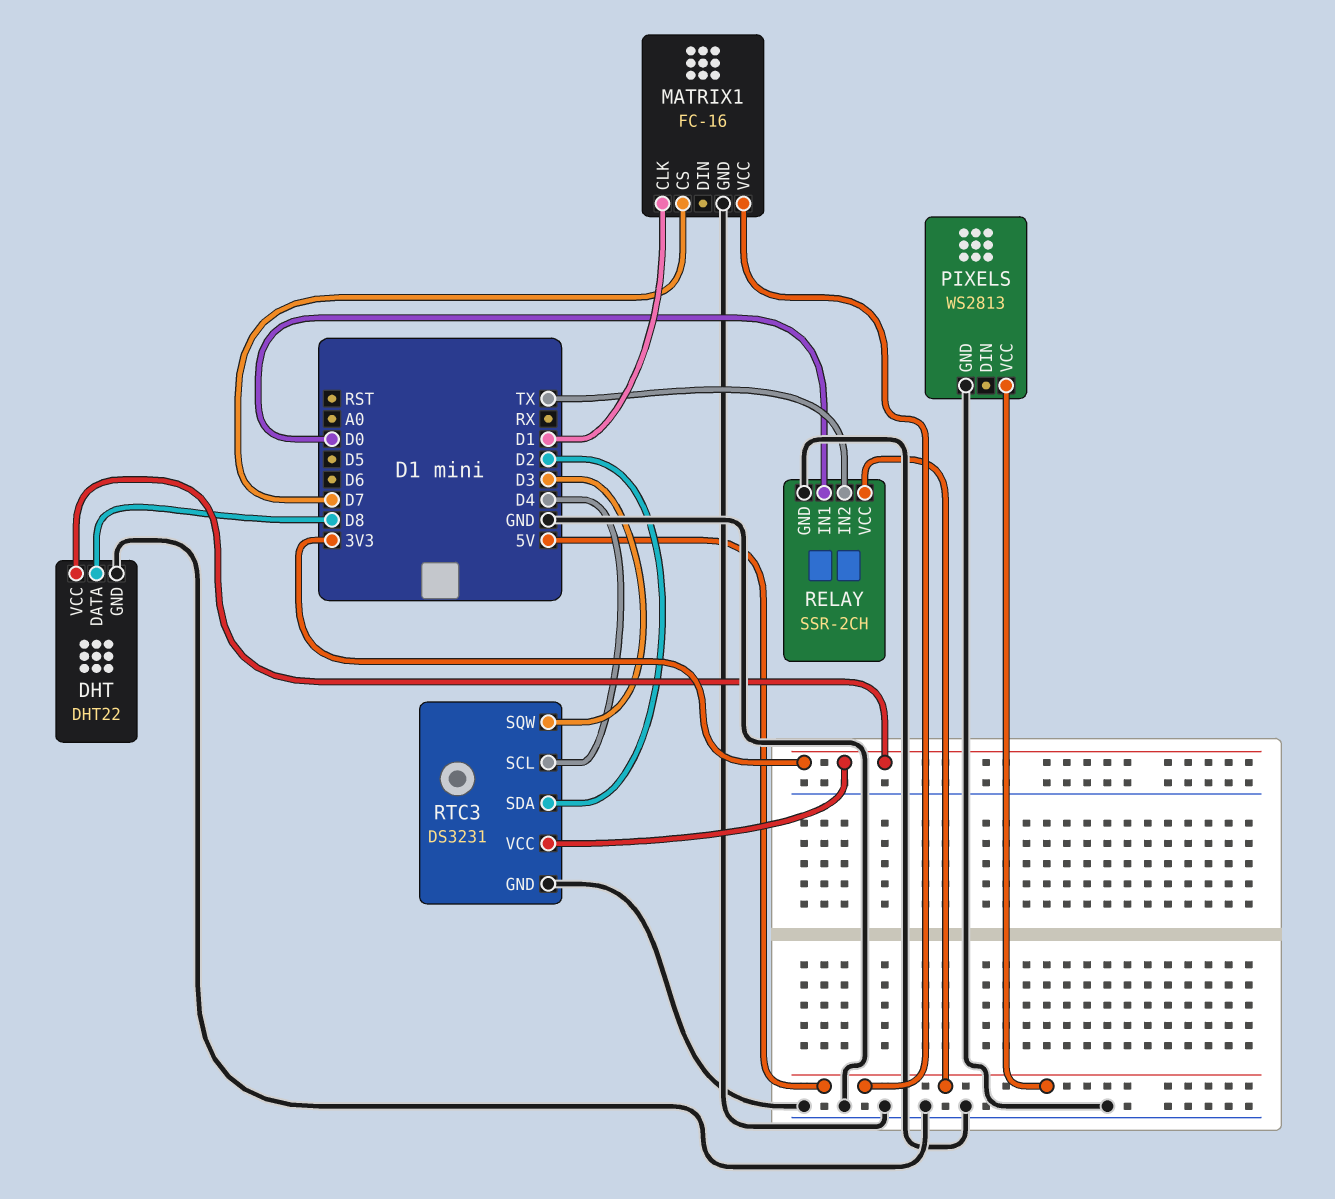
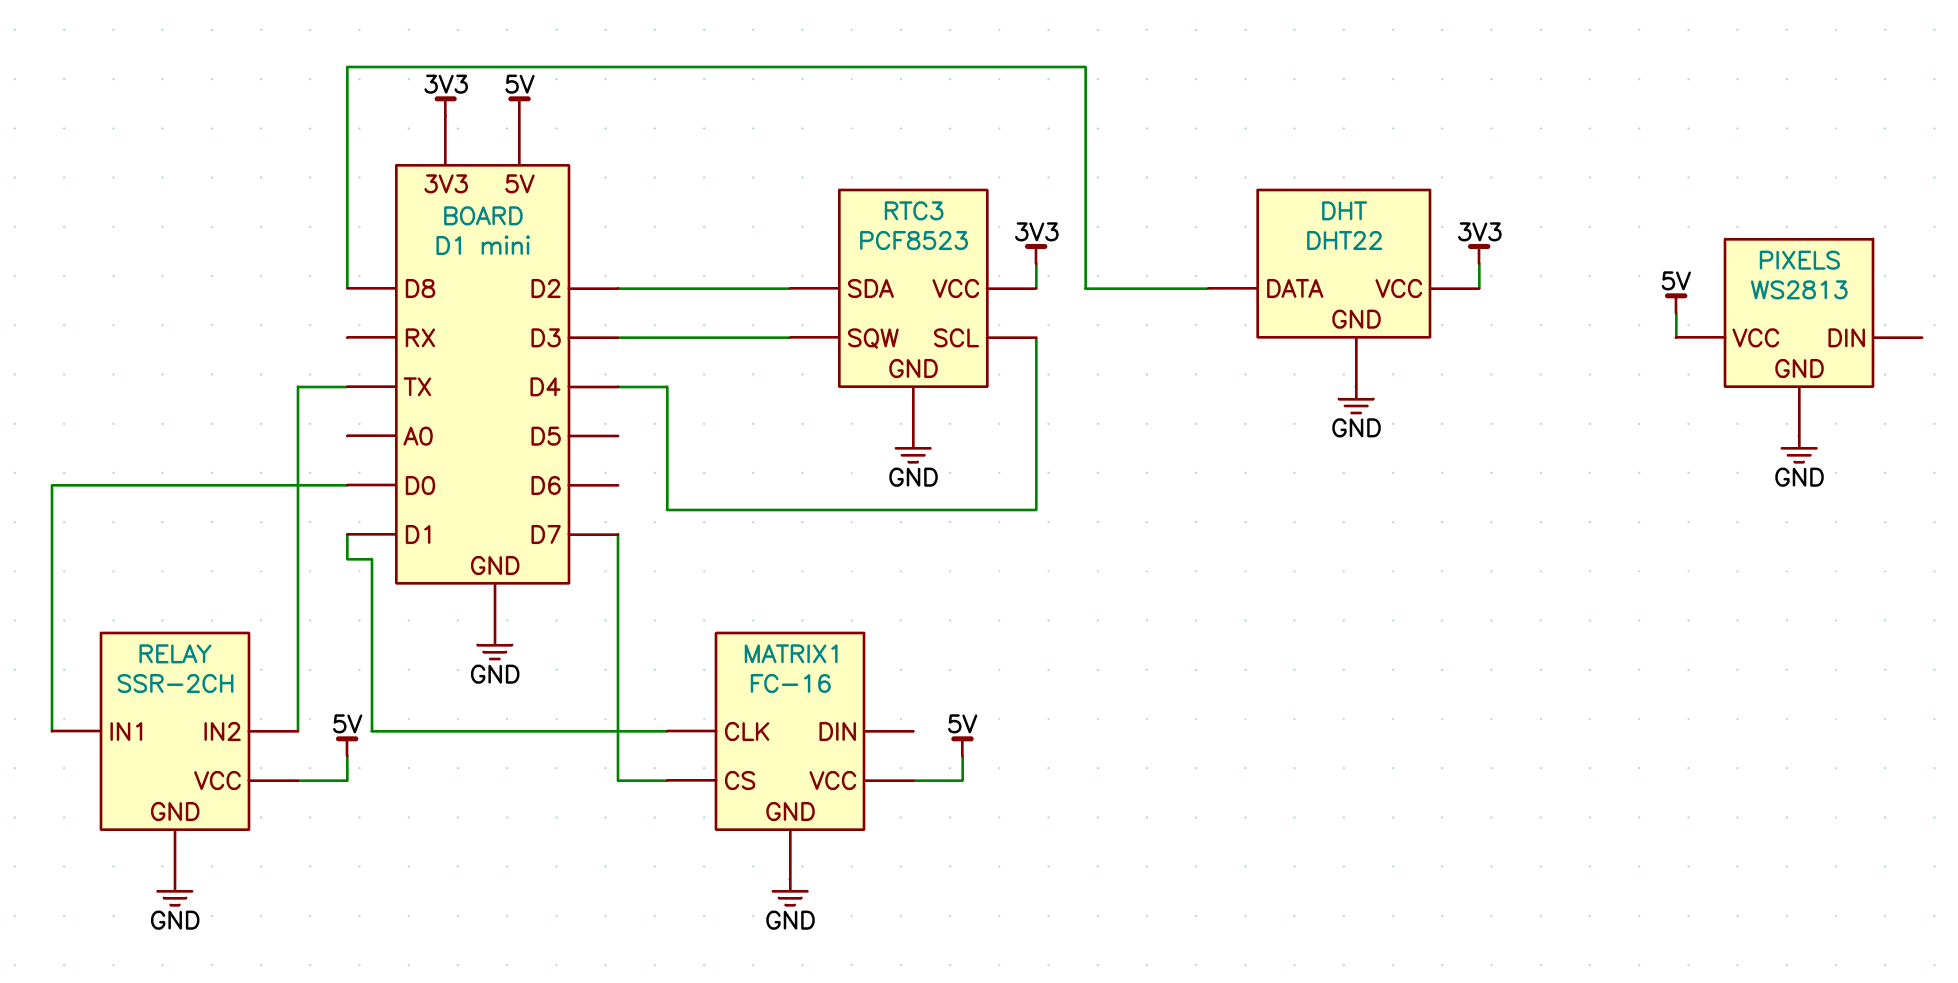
RTC3: DS3231 -> PCF8523

